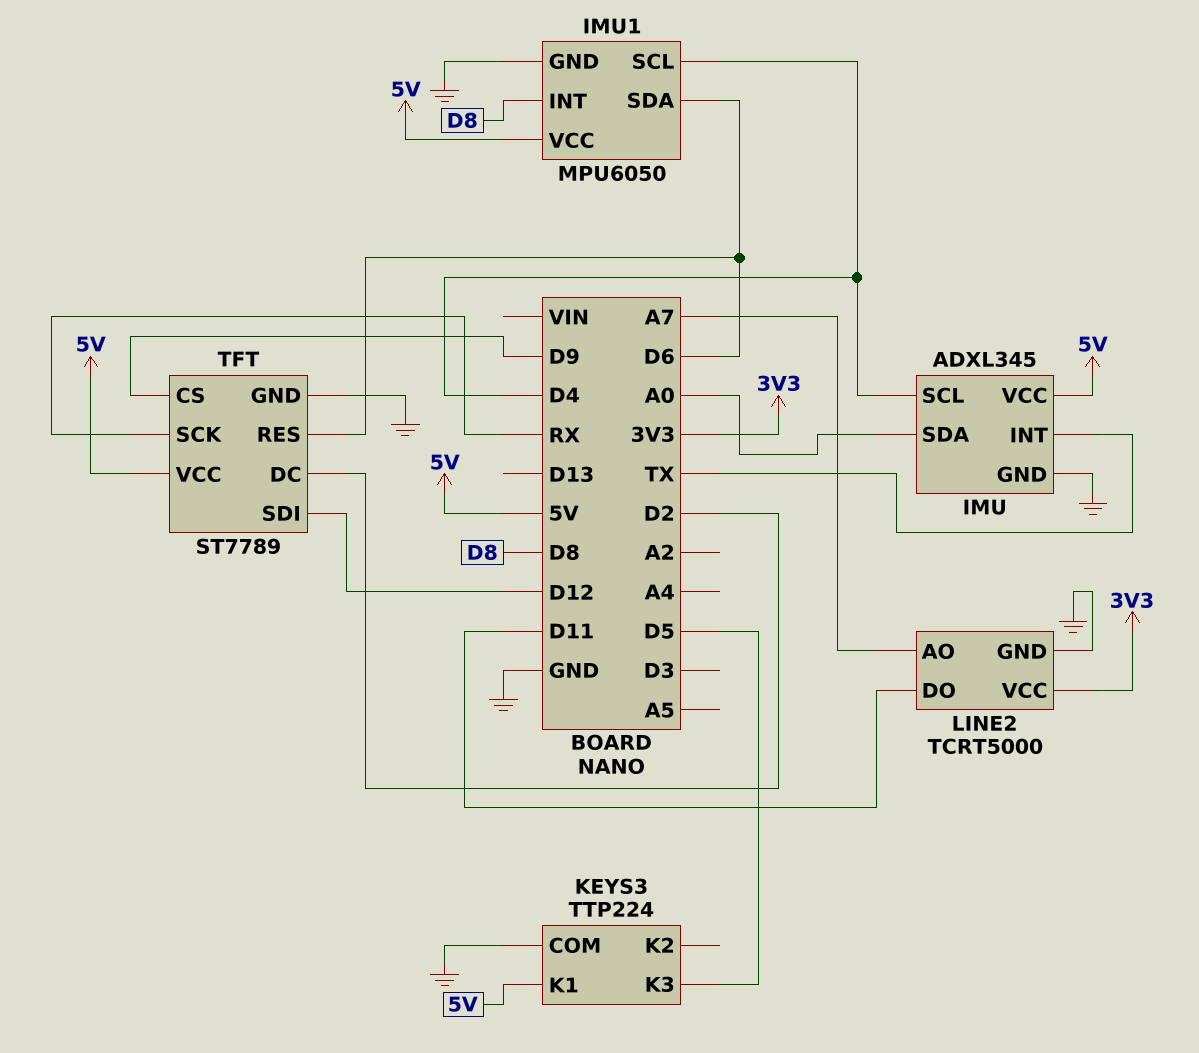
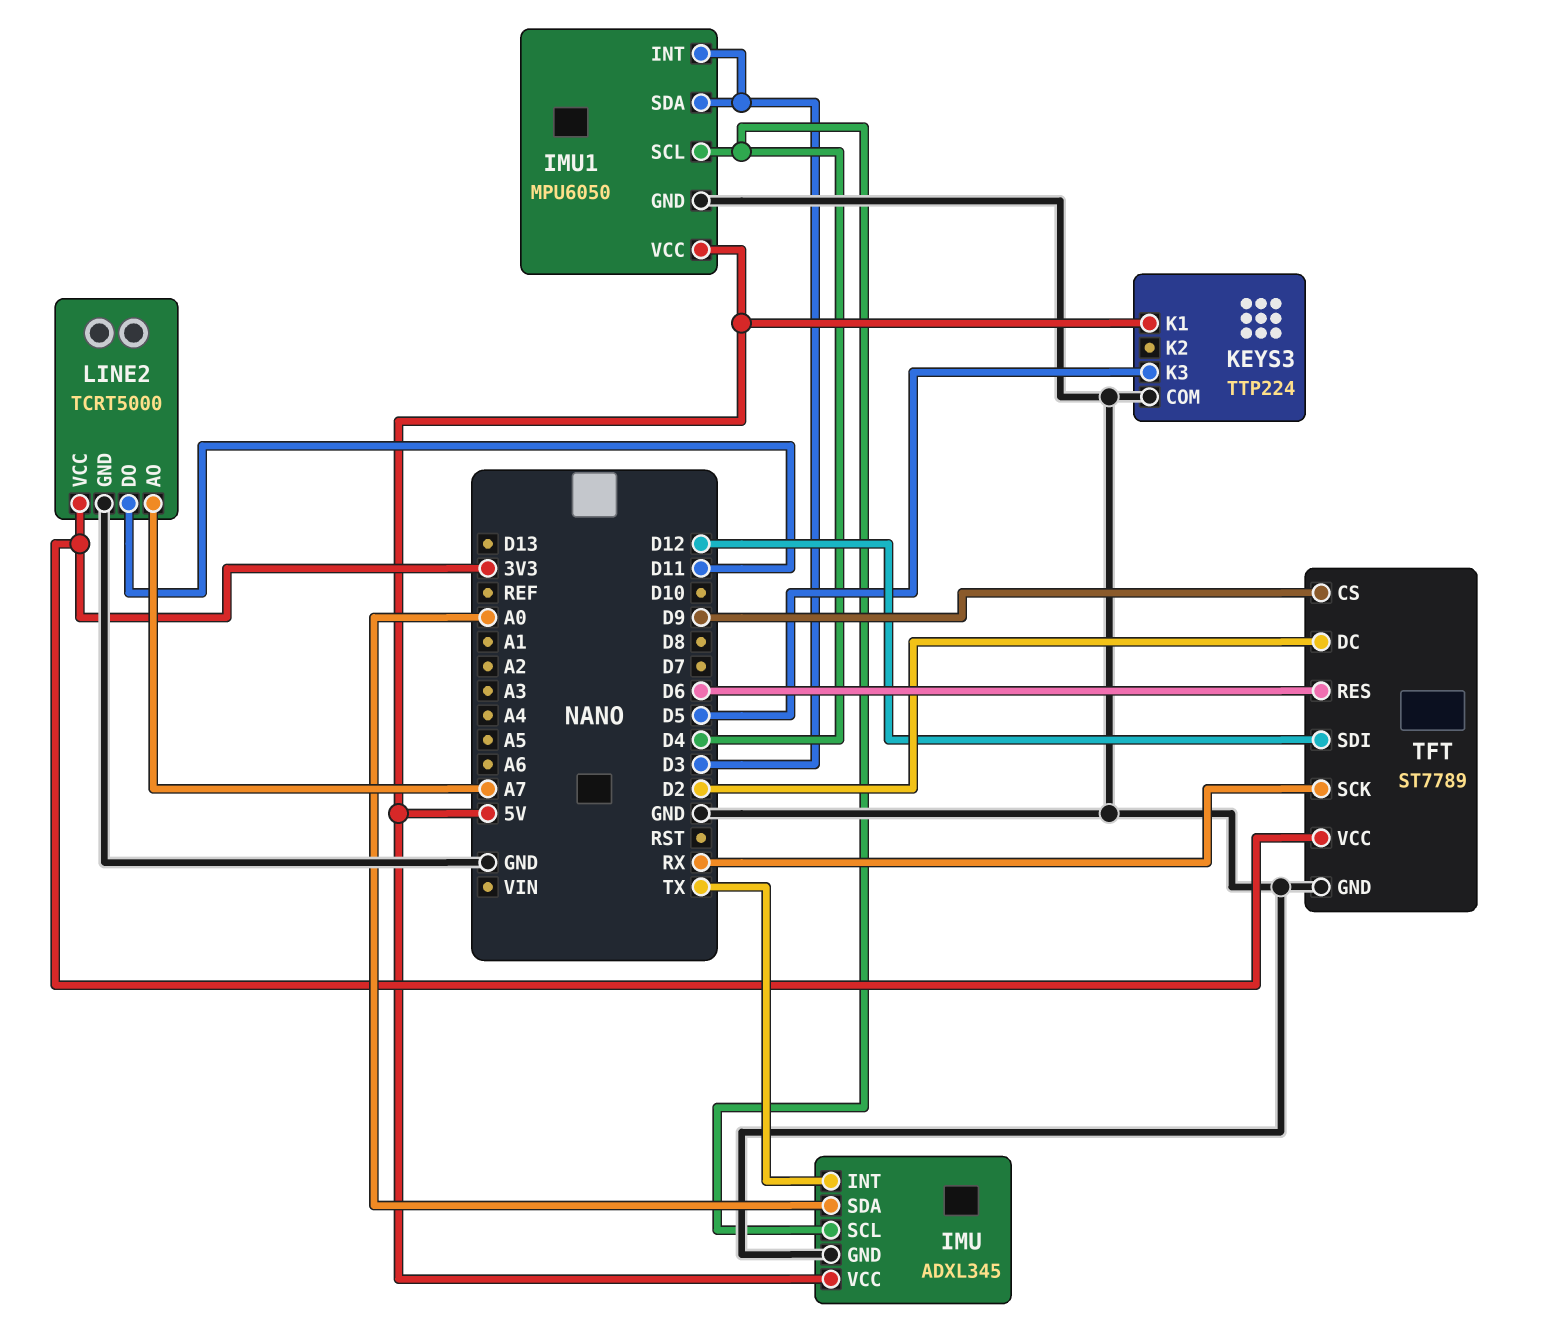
IMU1 pin INT: D8 -> D3
IMU1 pin SDA: D6 -> D3
TFT pin VCC: 5V -> 3V3

